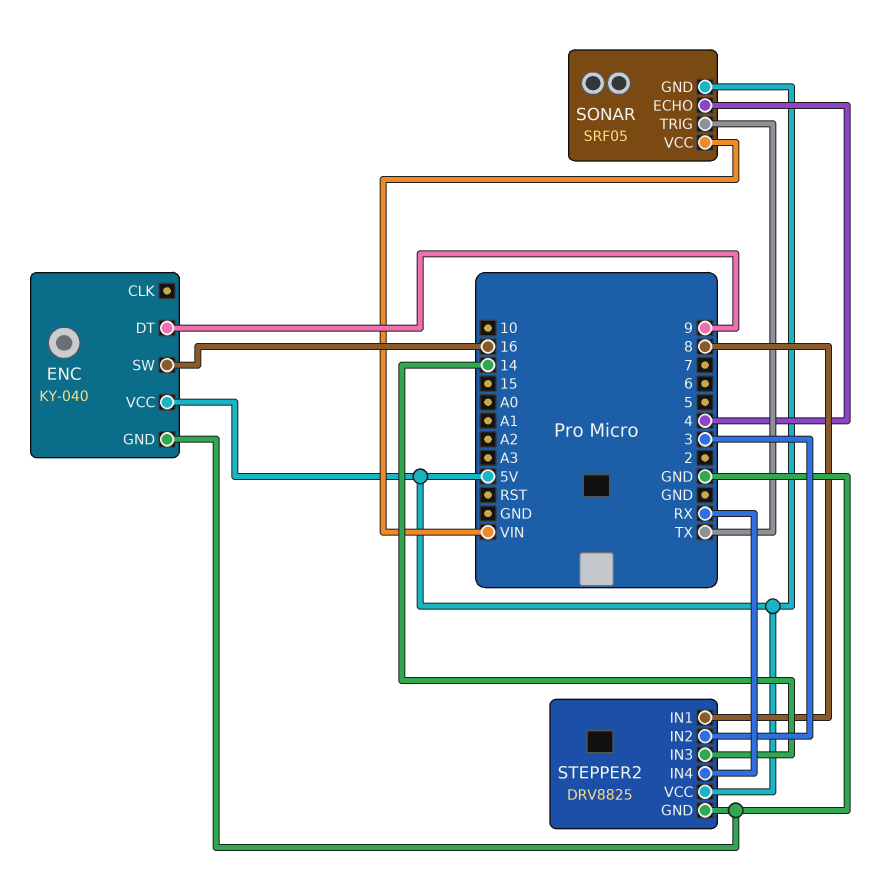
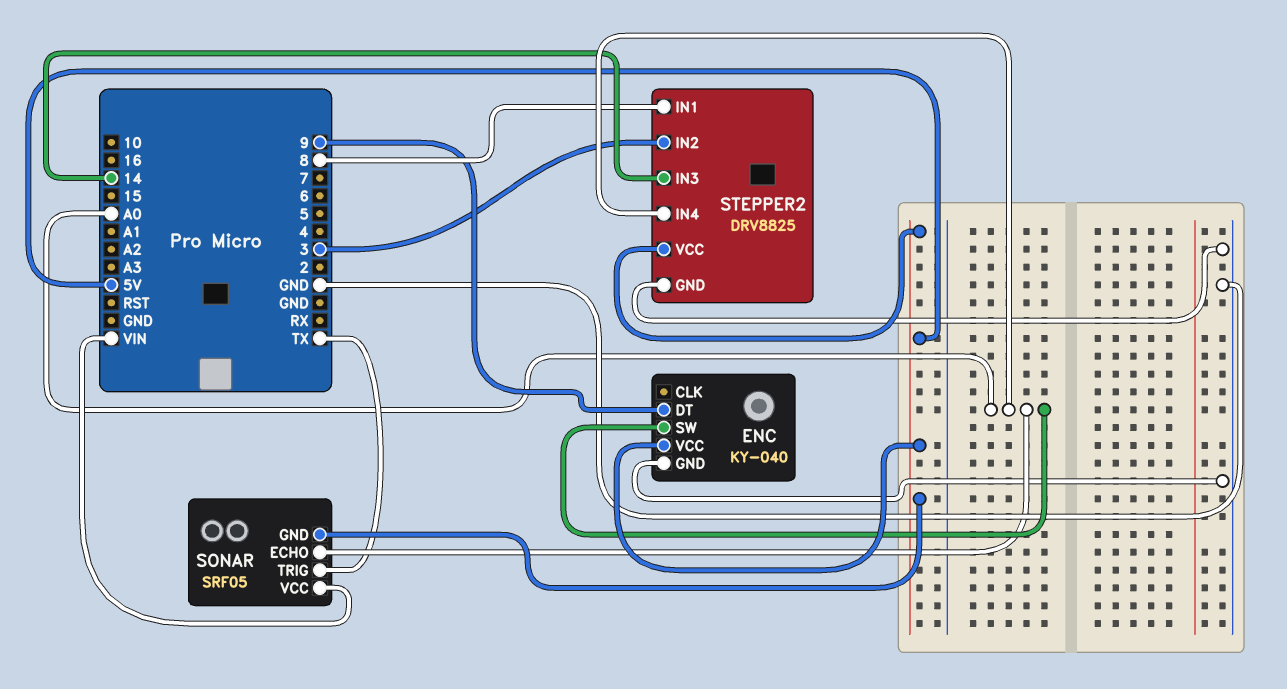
ENC pin SW: 16 -> A0
SONAR pin ECHO: 4 -> A0
STEPPER2 pin IN4: RX -> A0

